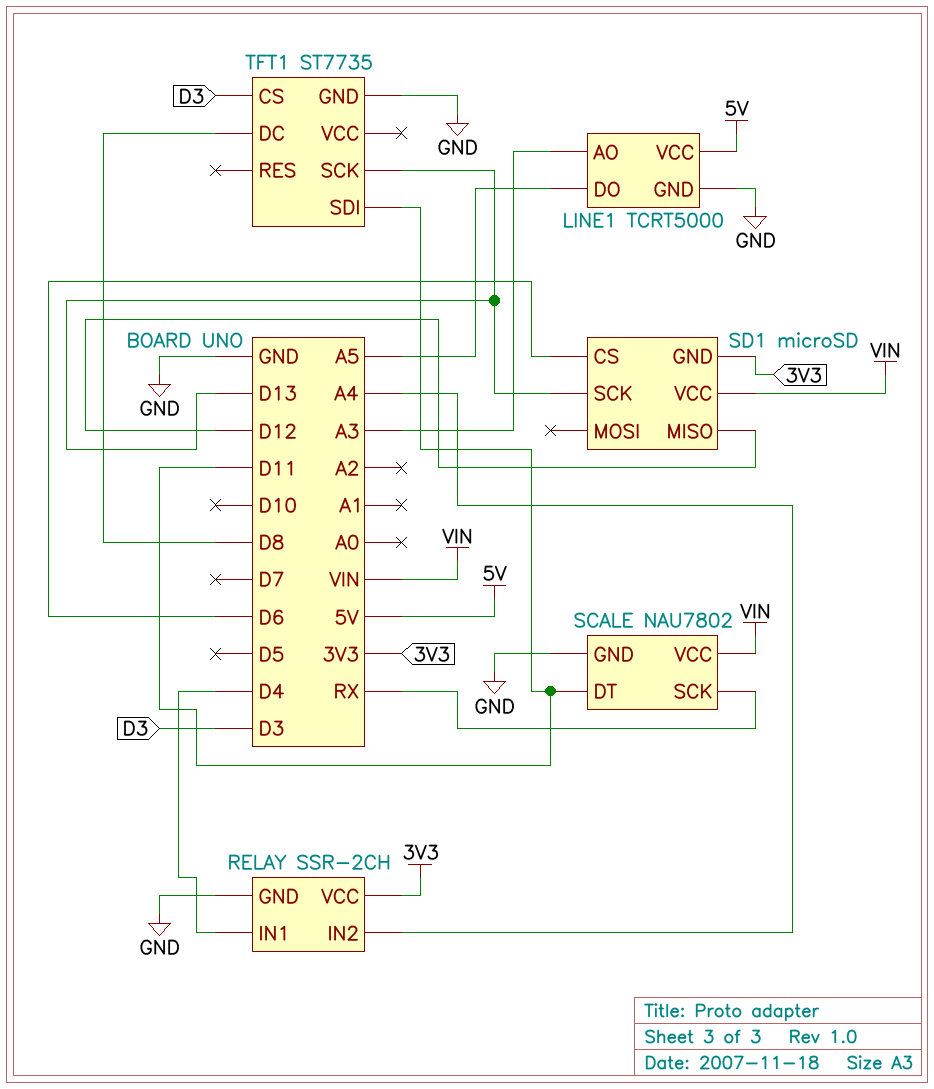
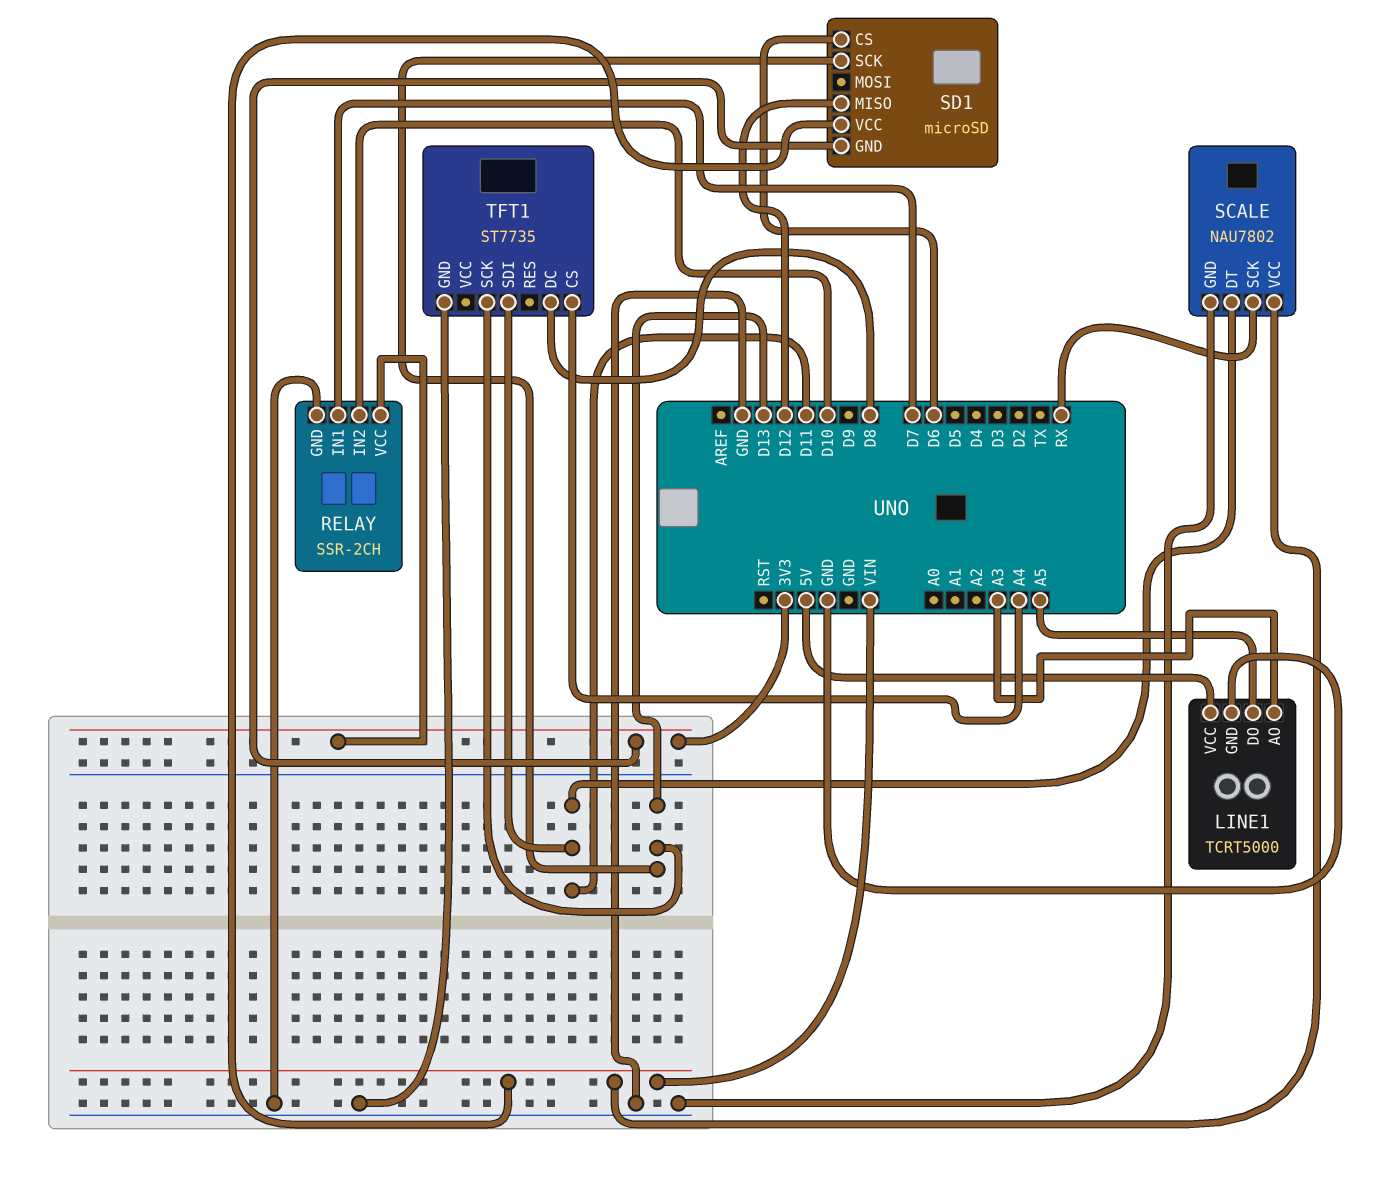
RELAY pin IN1: D4 -> D7
RELAY pin IN2: A4 -> D10
TFT1 pin CS: D3 -> A4

